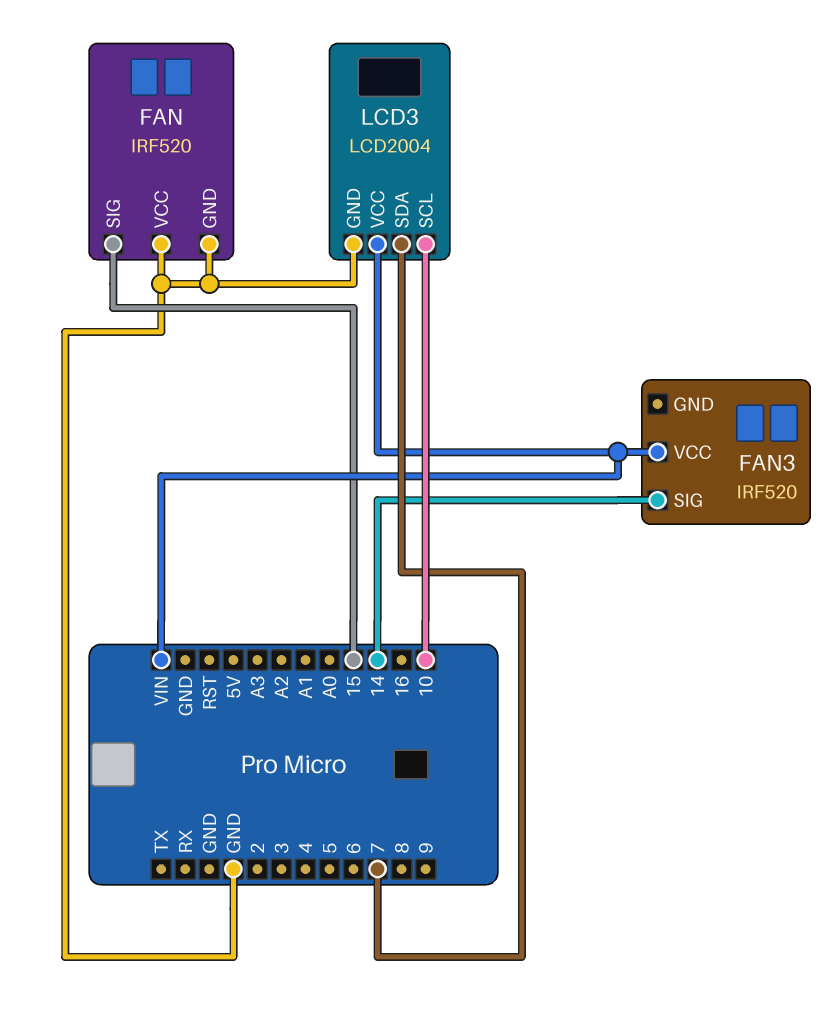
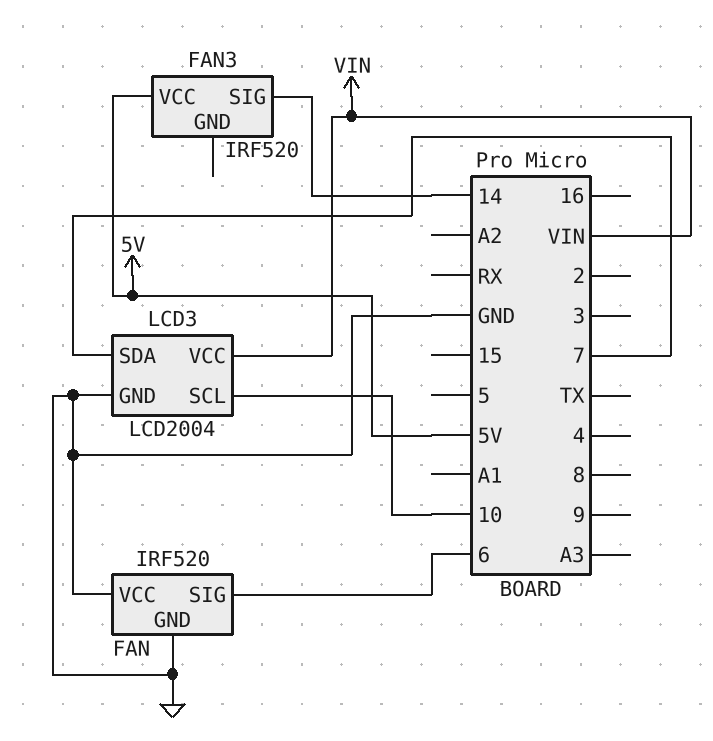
FAN pin SIG: 15 -> 6
FAN3 pin VCC: VIN -> 5V

